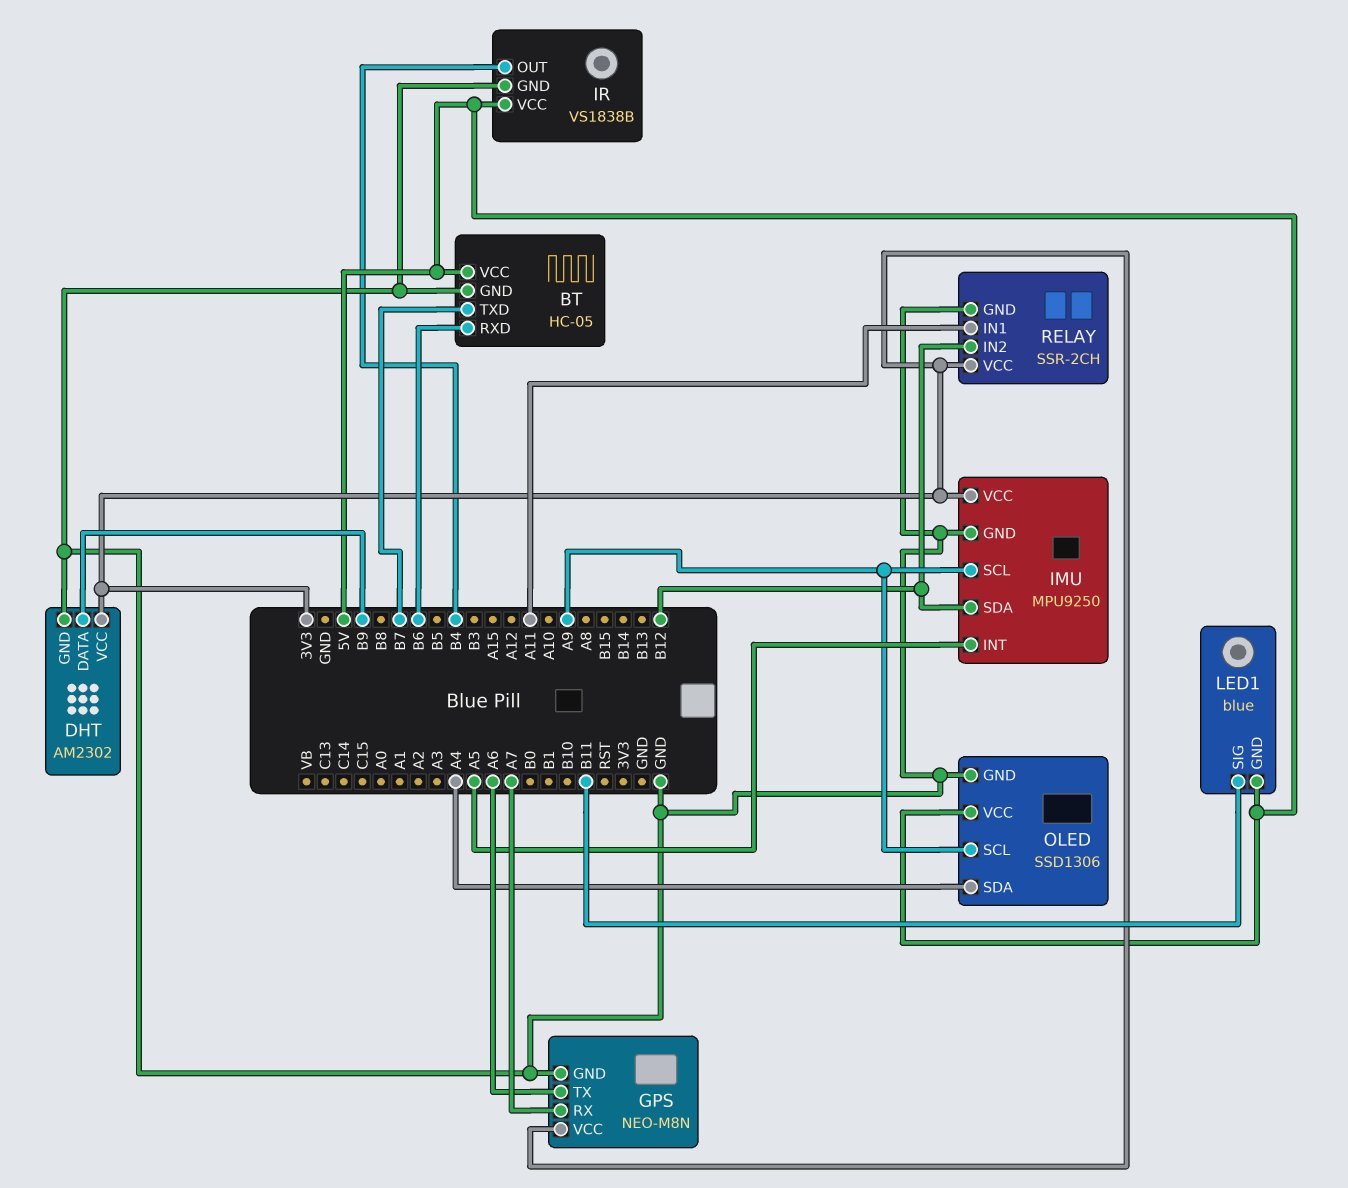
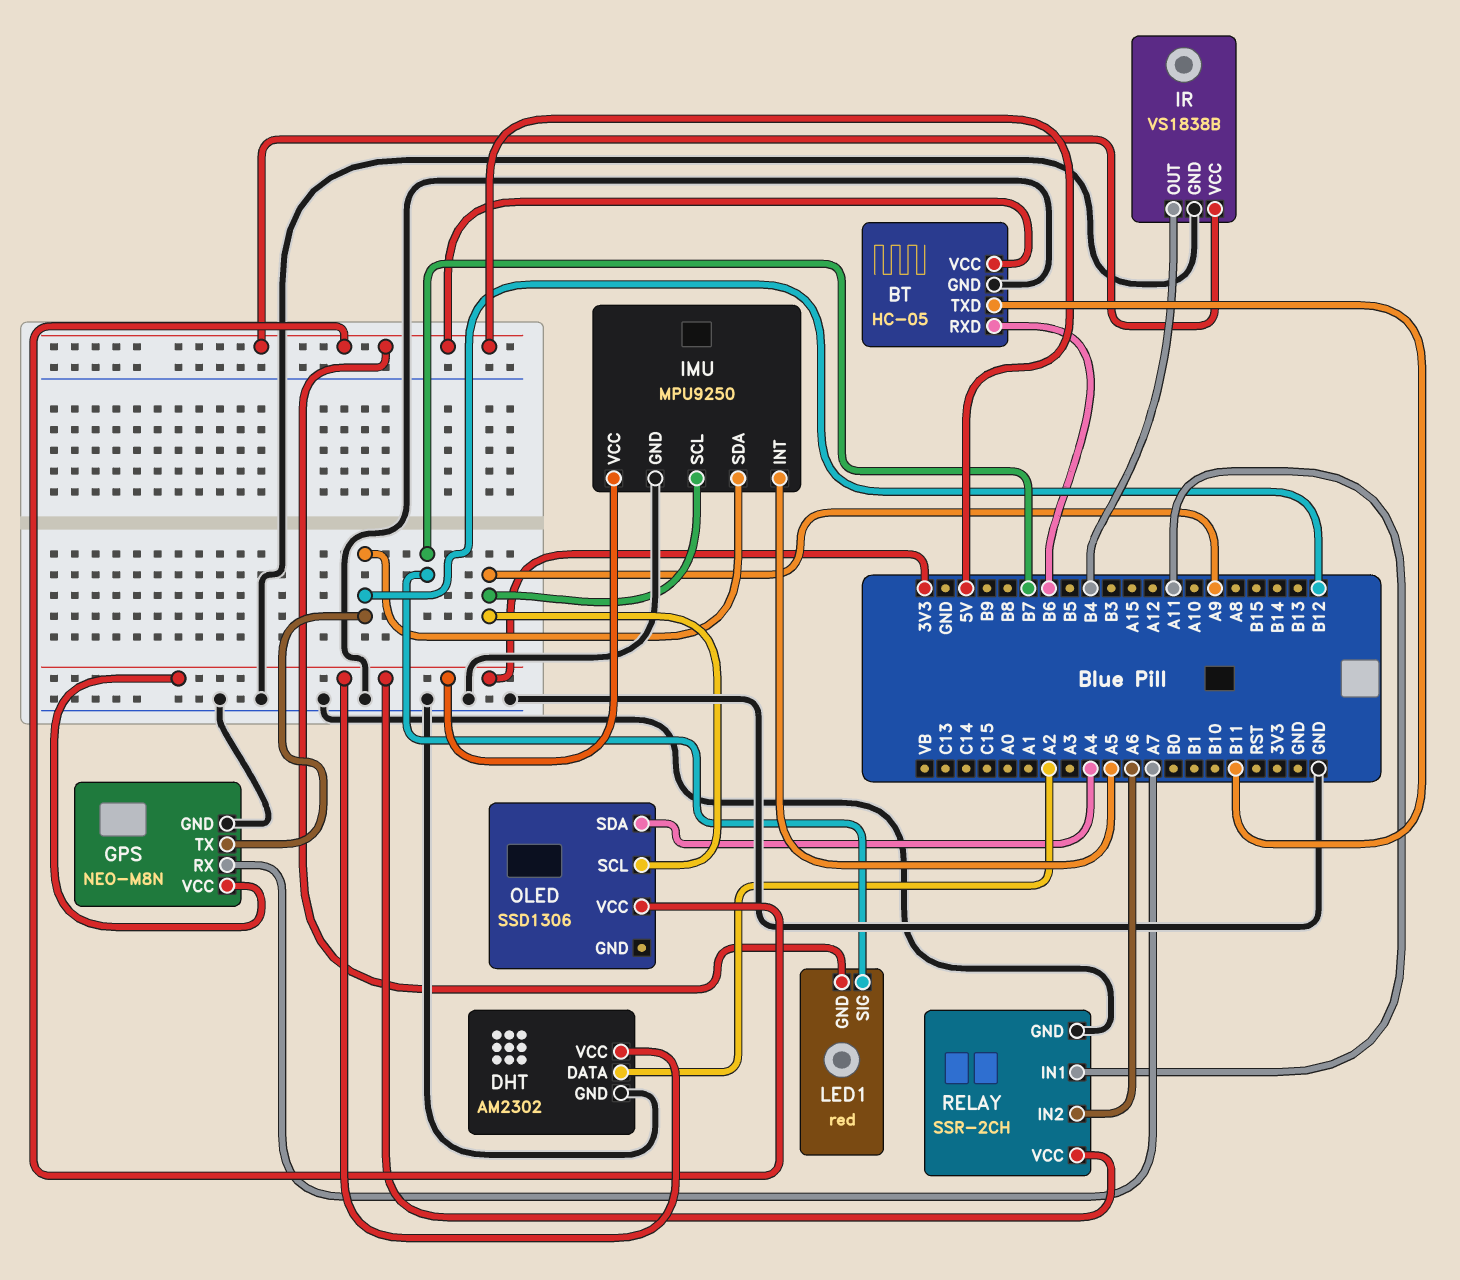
BT pin TXD: B7 -> B11
DHT pin DATA: B9 -> A2
GPS pin TX: A6 -> B12
LED1: blue -> red
LED1 pin SIG: B11 -> B7
OLED pin GND: GND -> none
RELAY pin IN2: B12 -> A6

